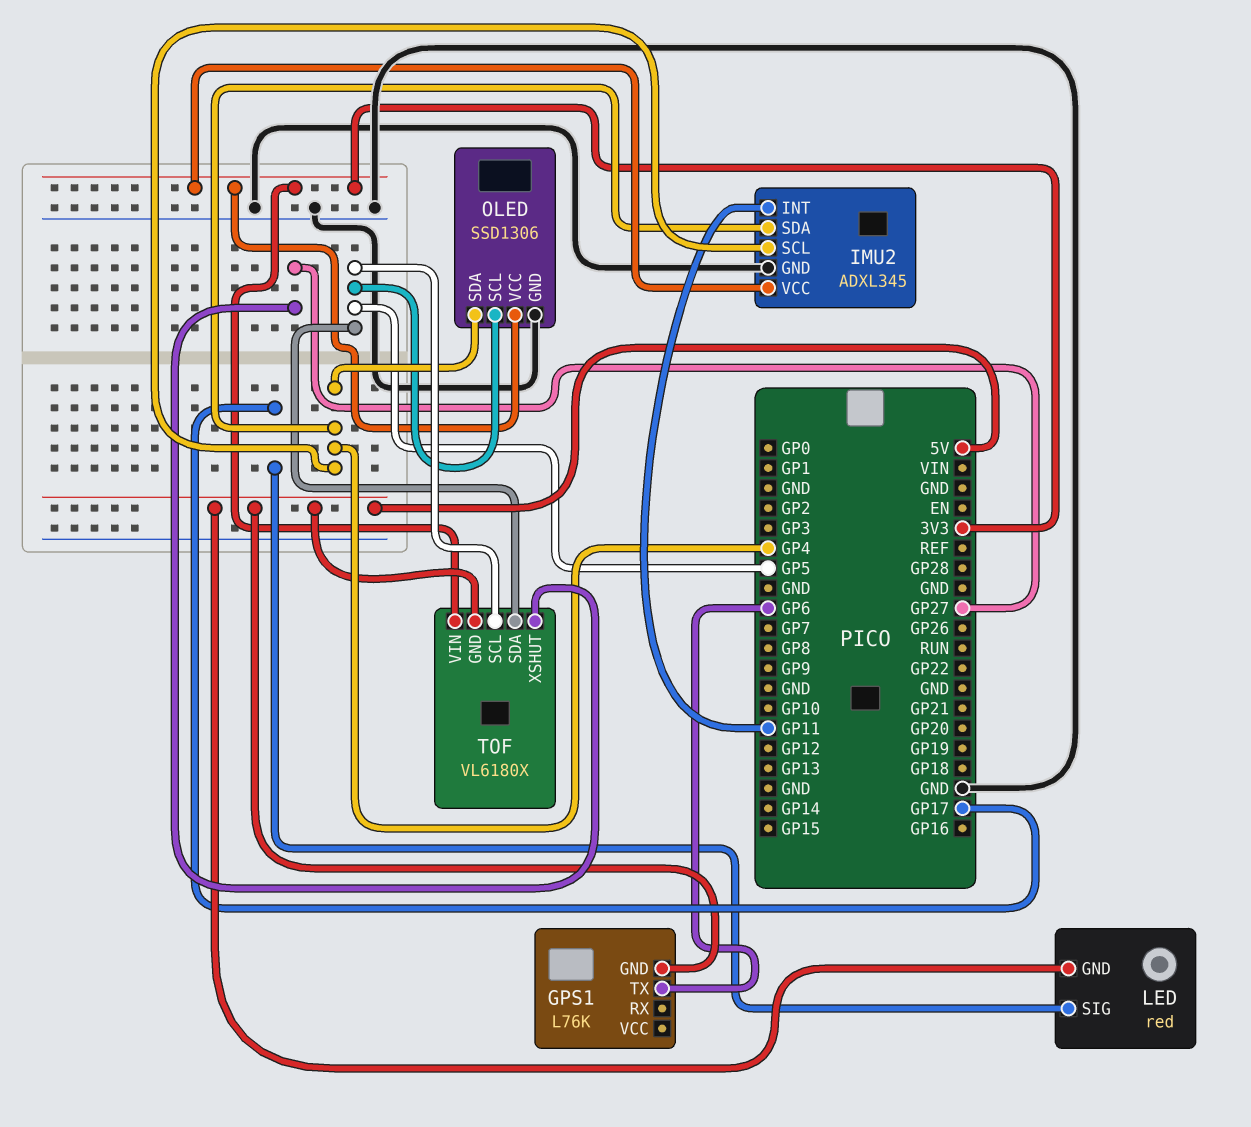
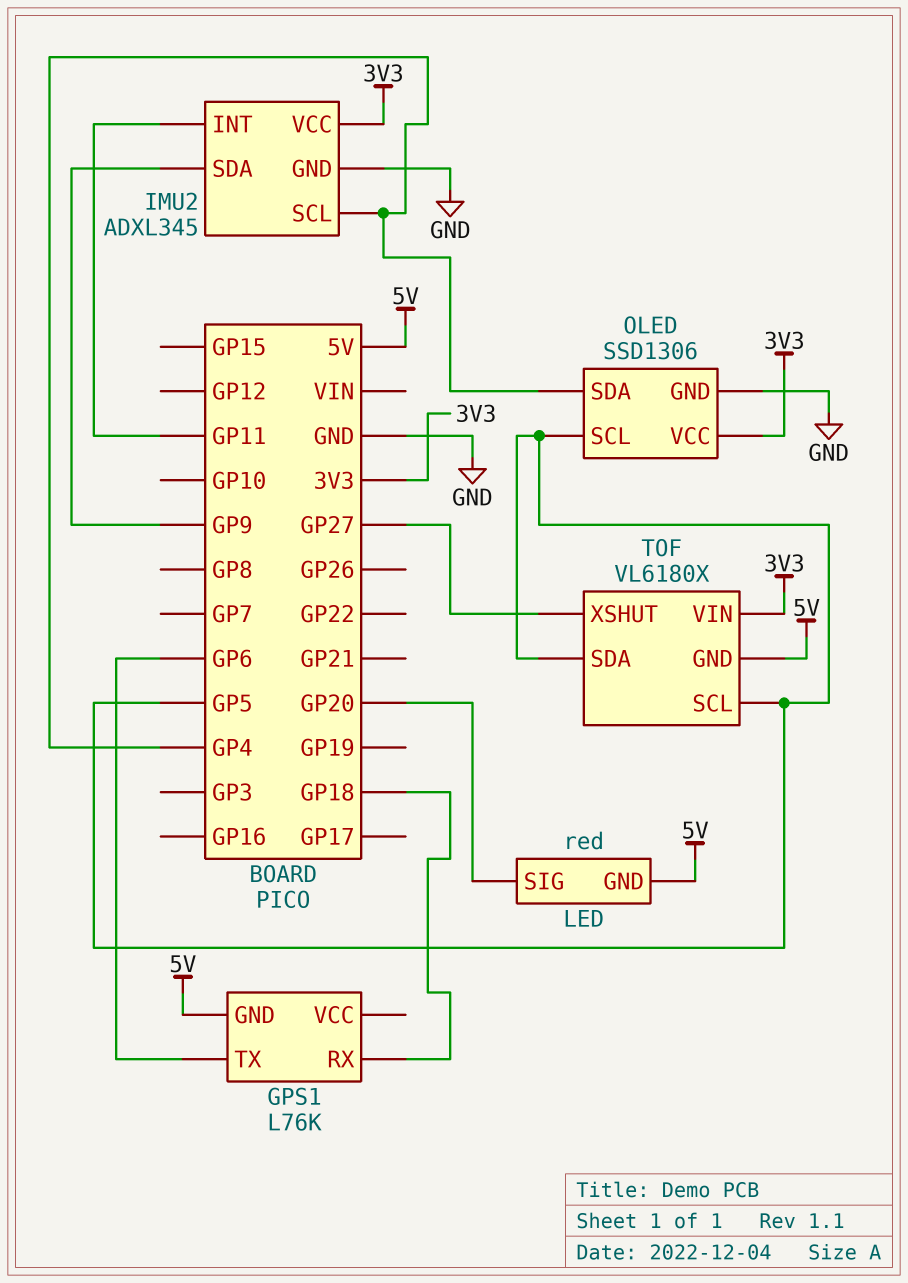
GPS1 pin RX: none -> GP18
IMU2 pin SDA: GP4 -> GP9
LED pin SIG: GP17 -> GP20

